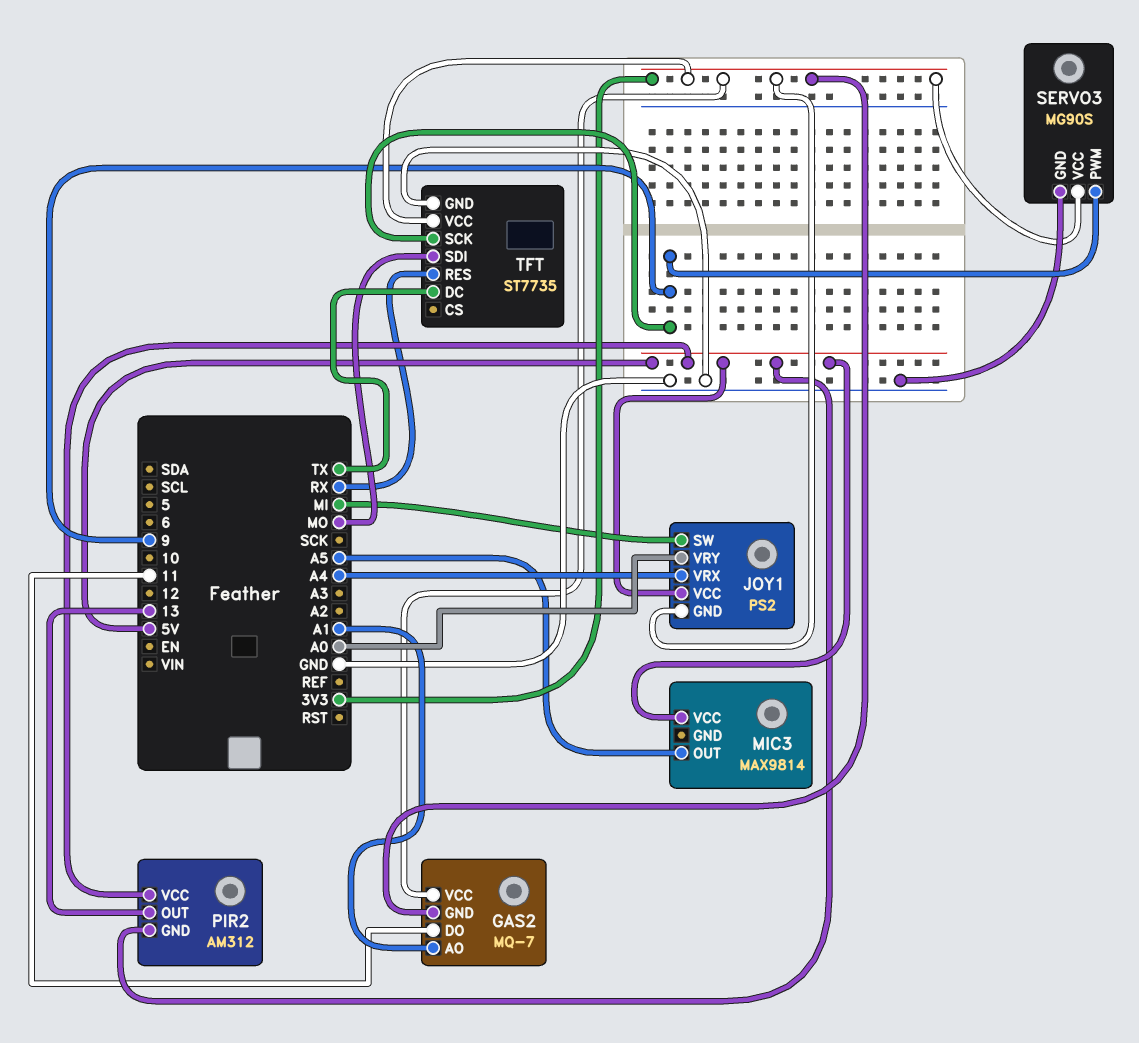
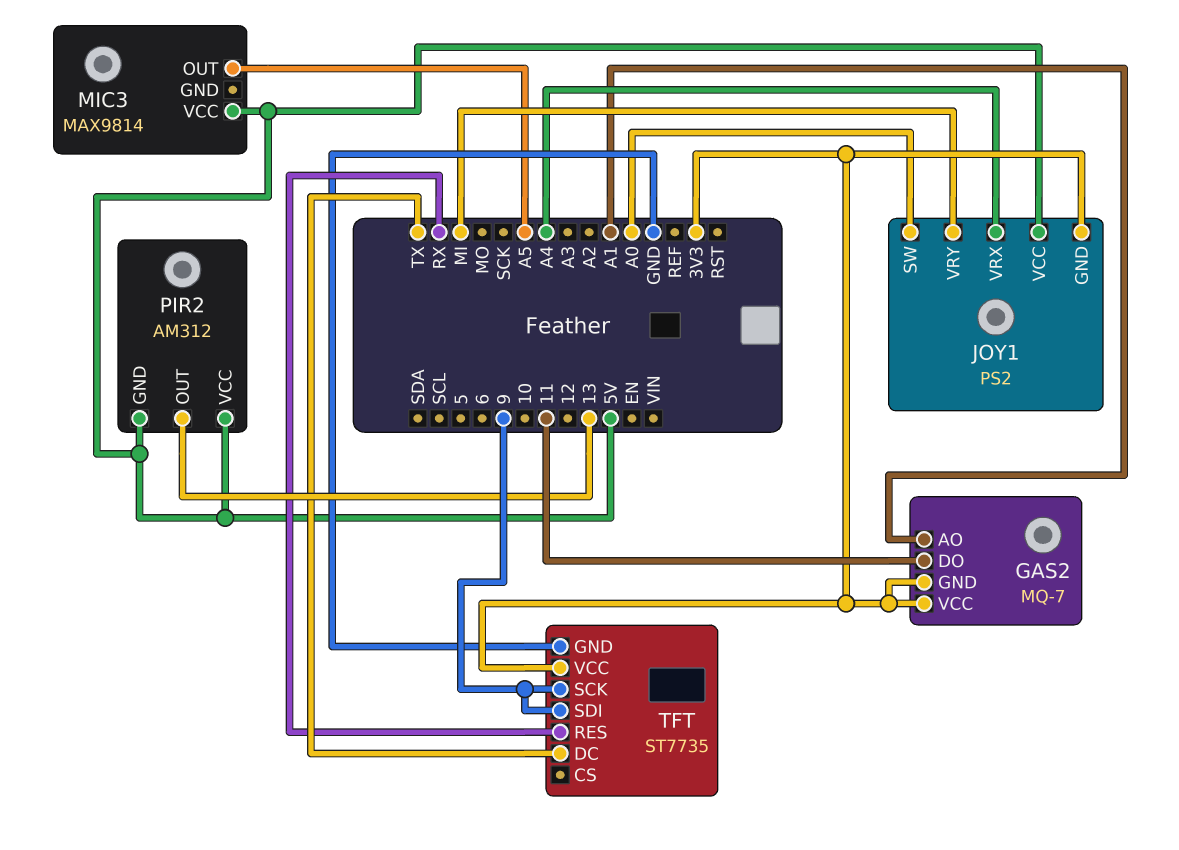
JOY1 pin SW: MI -> A0
JOY1 pin VRY: A0 -> MI
SERVO3: MG90S -> none
SERVO3 pin GND: GND -> none
SERVO3 pin PWM: 9 -> none
SERVO3 pin VCC: 3V3 -> none
TFT pin SDI: MO -> 9

